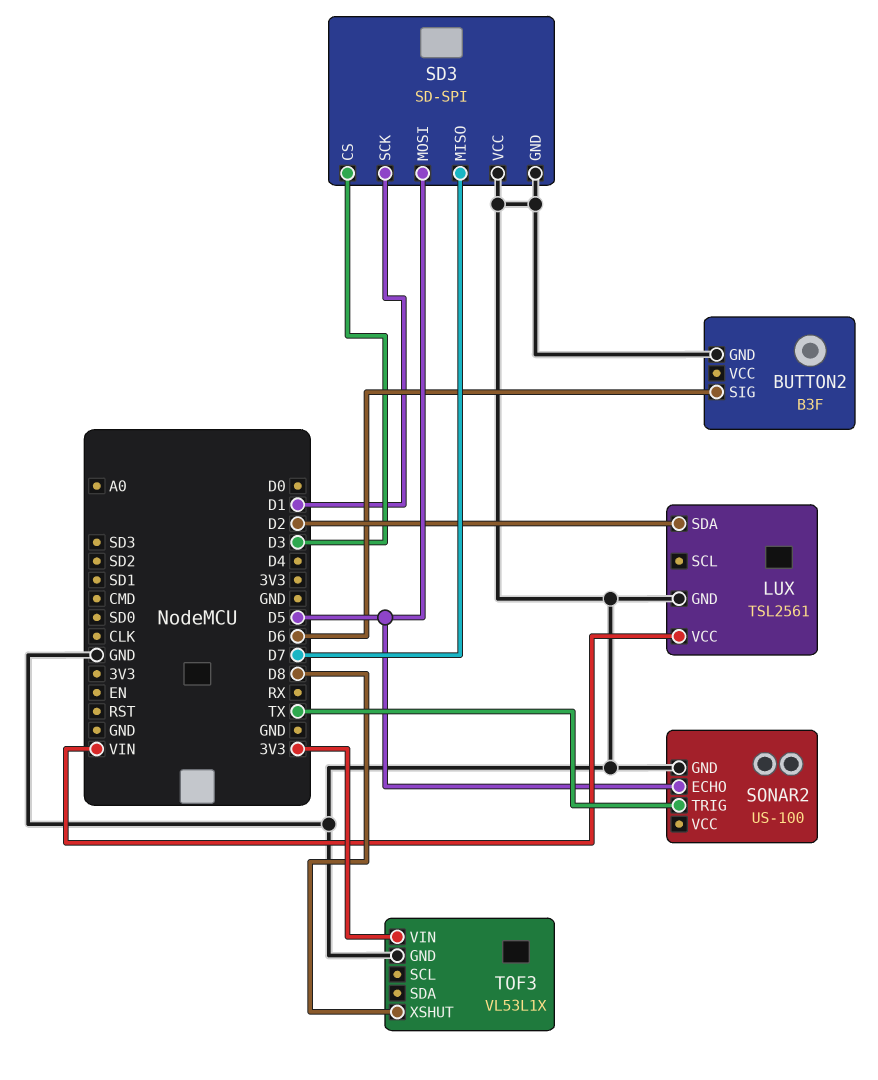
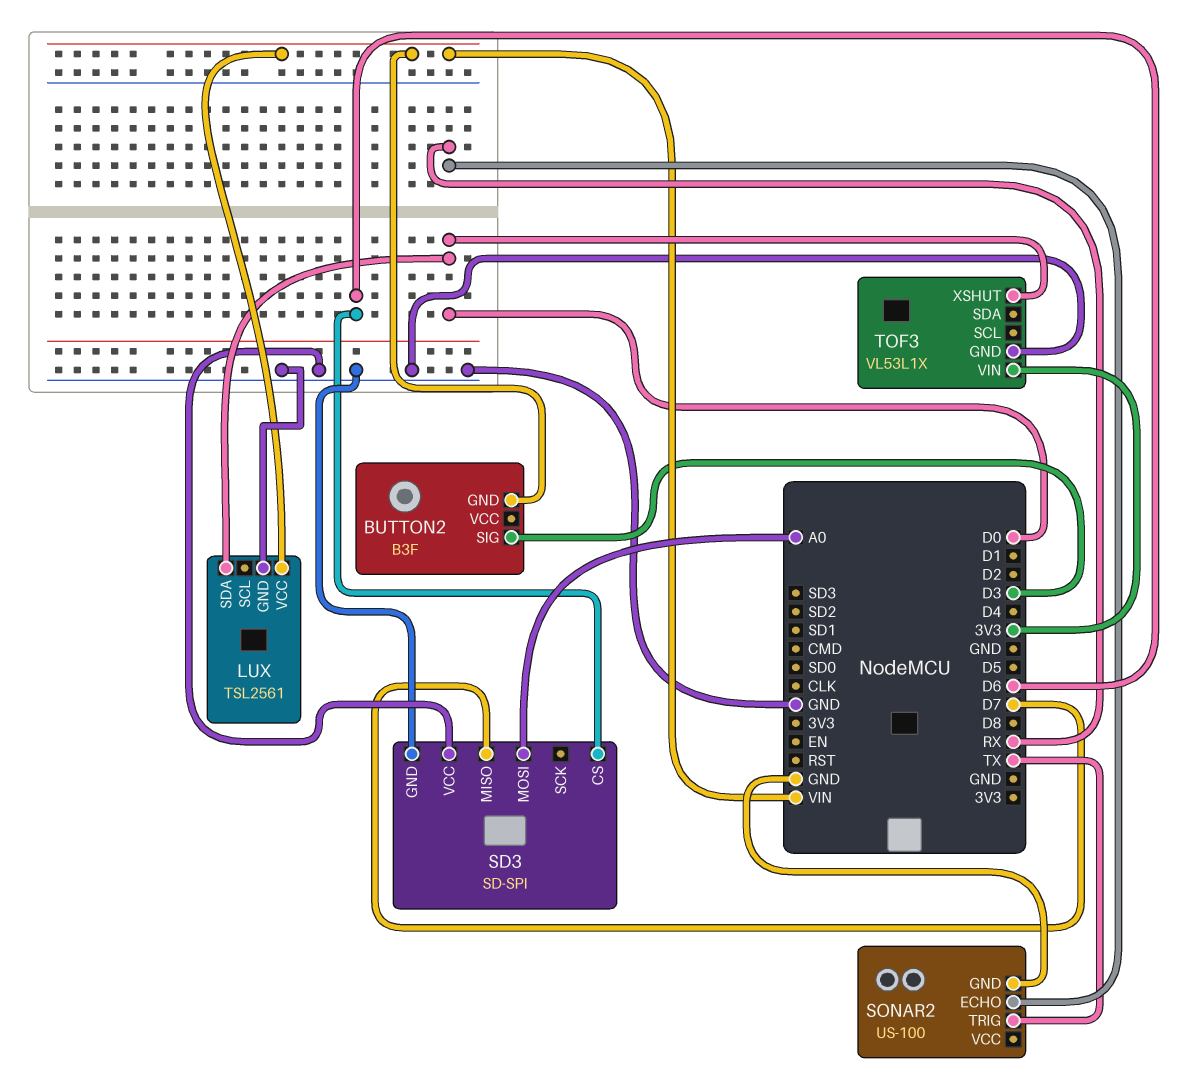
BUTTON2 pin GND: GND -> VIN
BUTTON2 pin SIG: D6 -> D3
LUX pin SDA: D2 -> D0
SD3 pin CS: D3 -> D6
SD3 pin MOSI: D5 -> A0
SD3 pin SCK: D1 -> none
SONAR2 pin ECHO: D5 -> RX
TOF3 pin XSHUT: D8 -> D0

